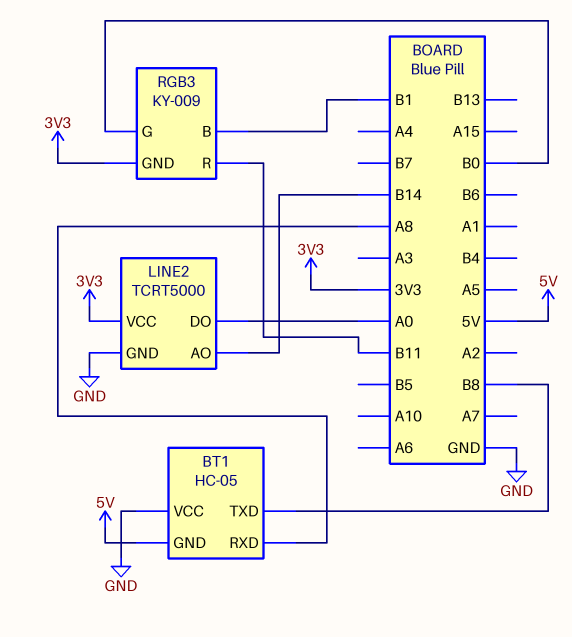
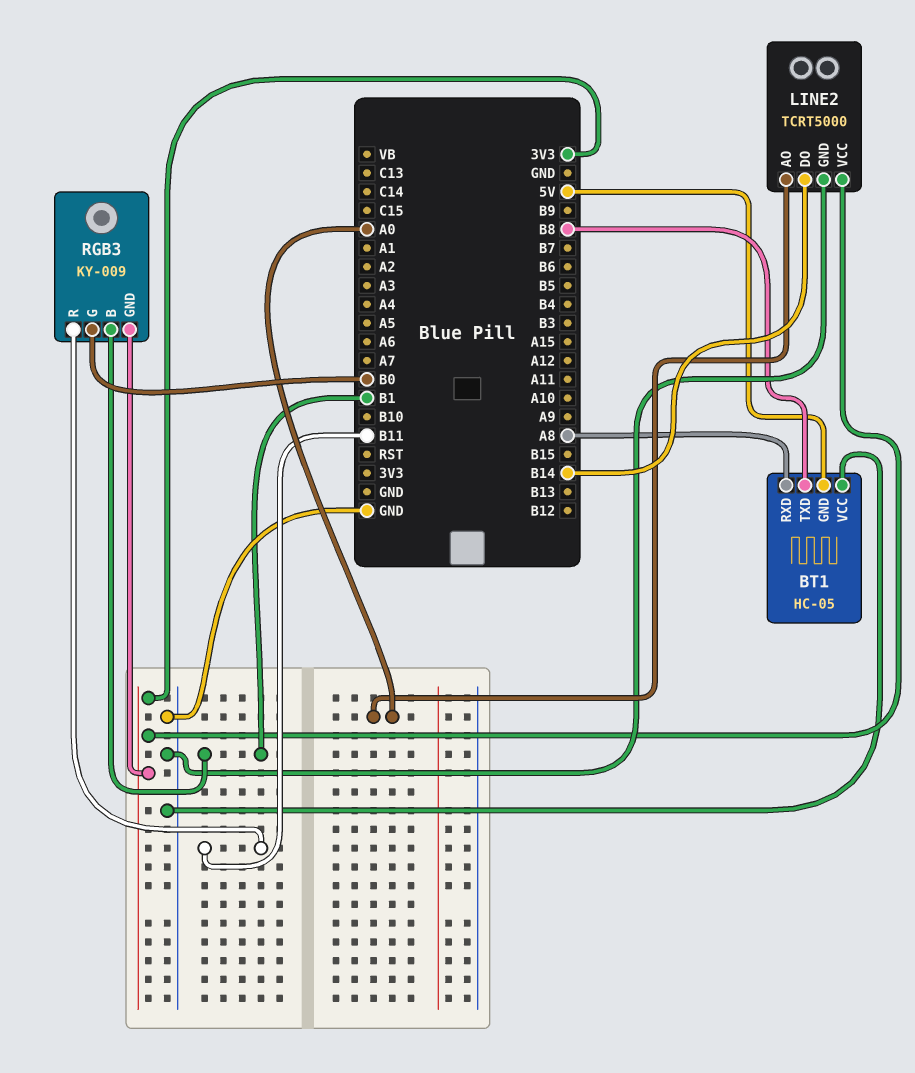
LINE2 pin AO: B14 -> A0
LINE2 pin DO: A0 -> B14

